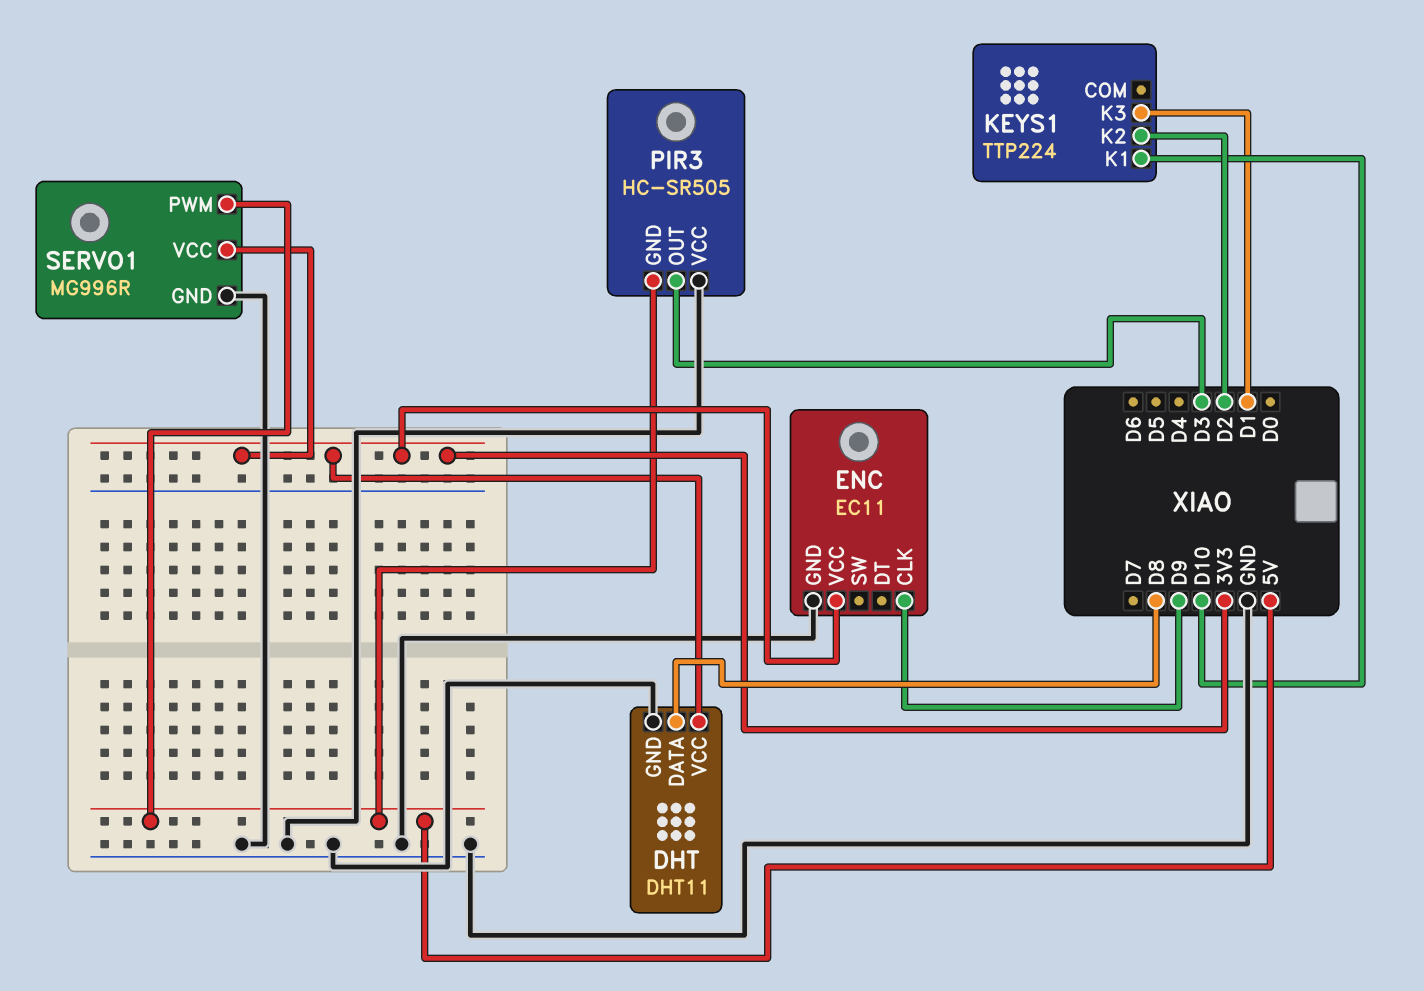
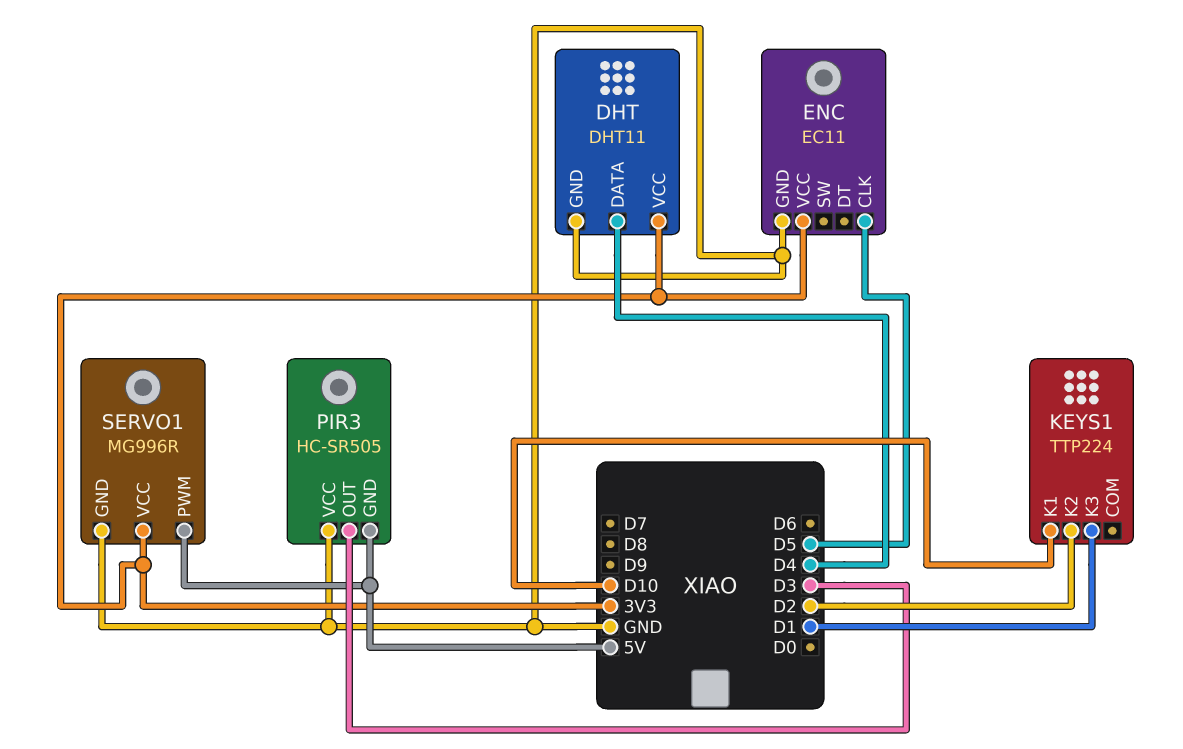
DHT pin DATA: D8 -> D4
ENC pin CLK: D9 -> D5

